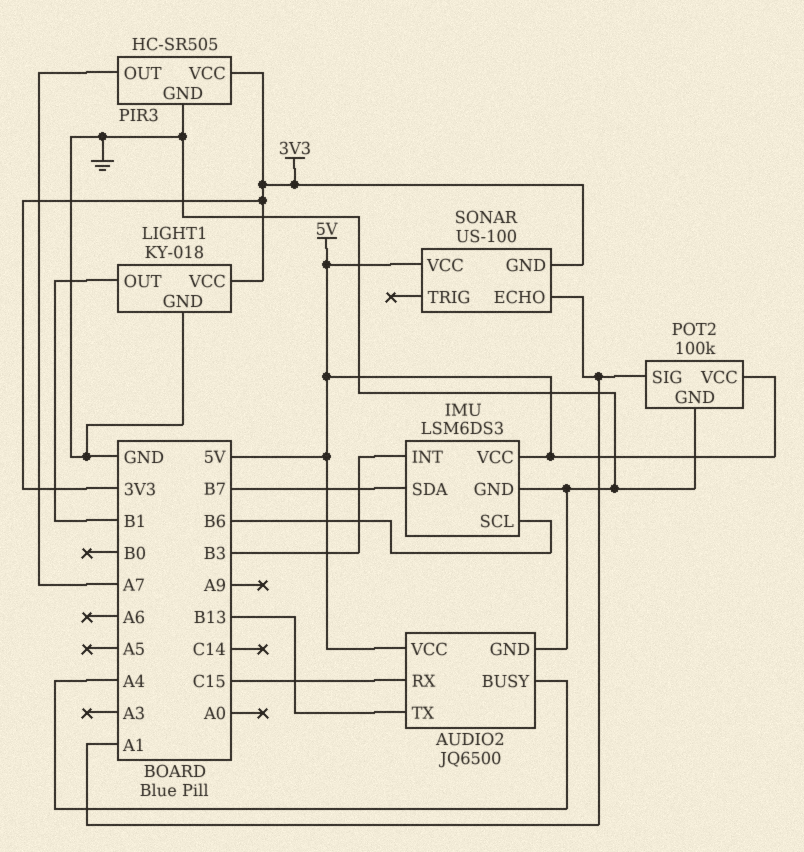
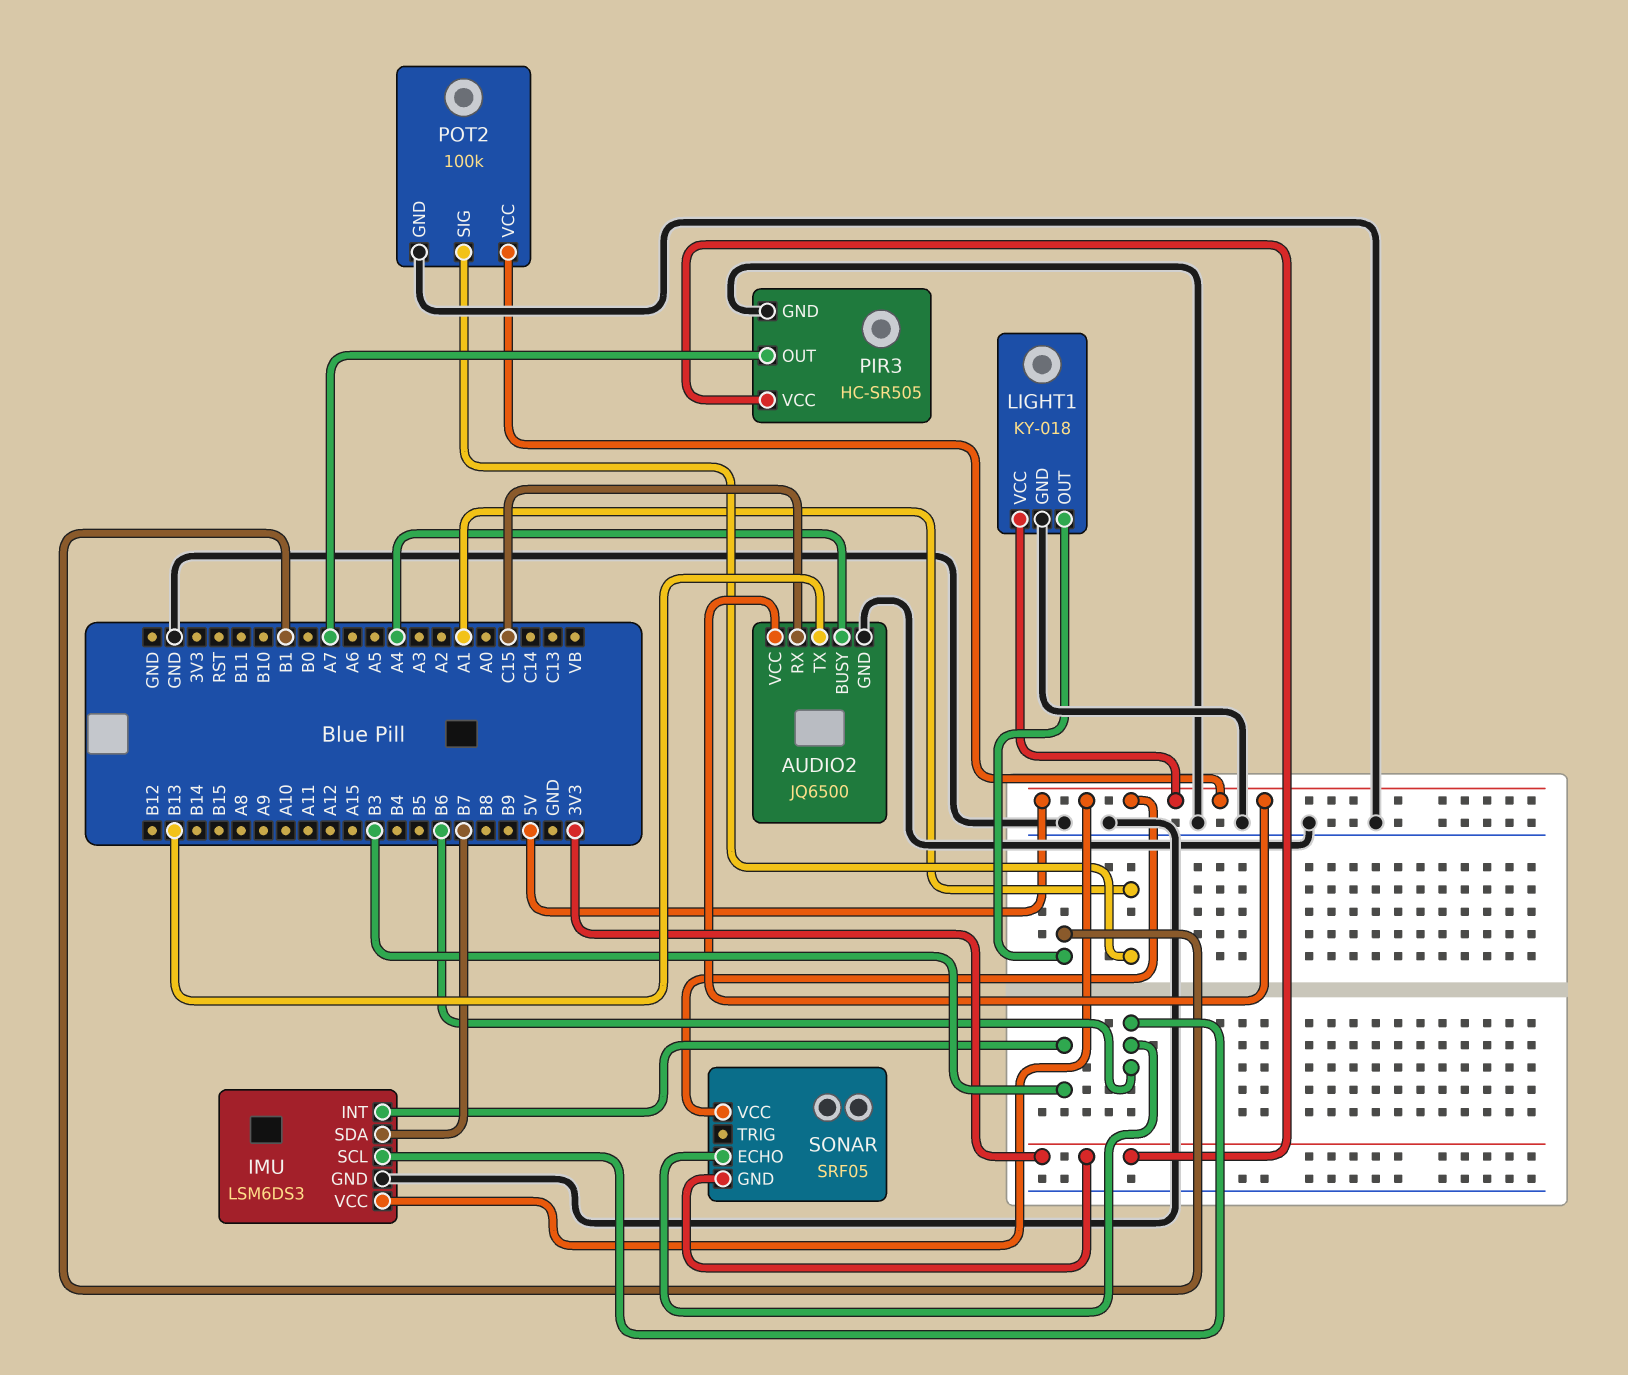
LIGHT1 pin VCC: 3V3 -> 5V
SONAR: US-100 -> SRF05
SONAR pin ECHO: A1 -> B6

